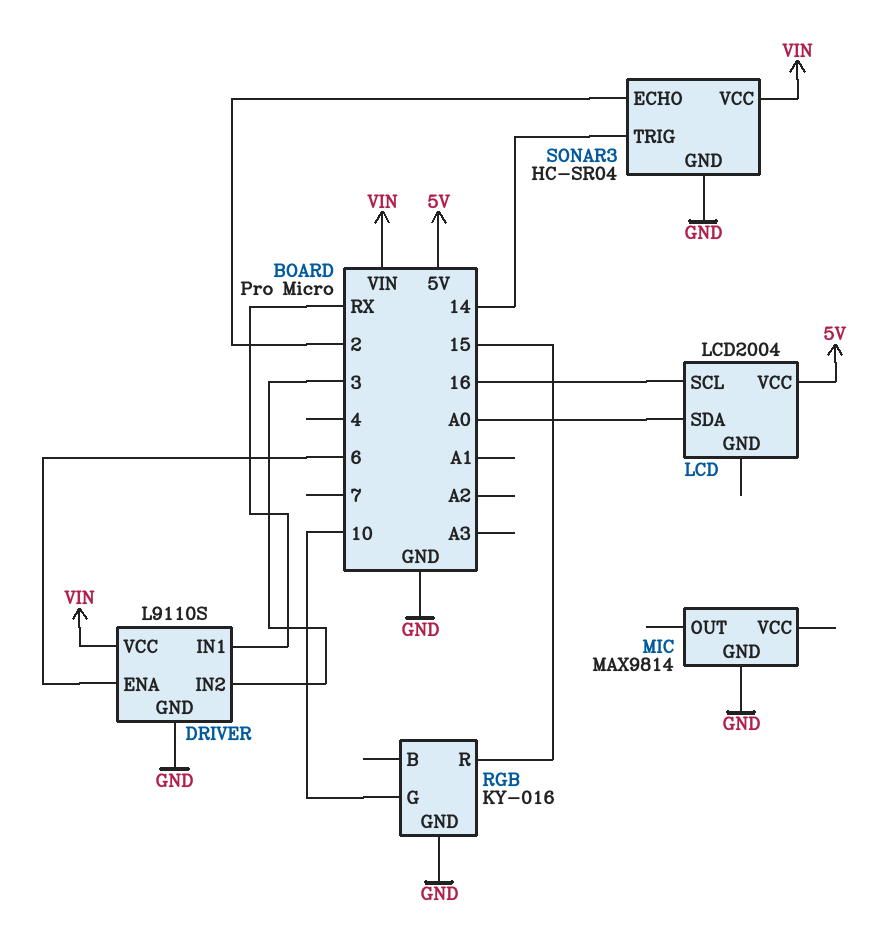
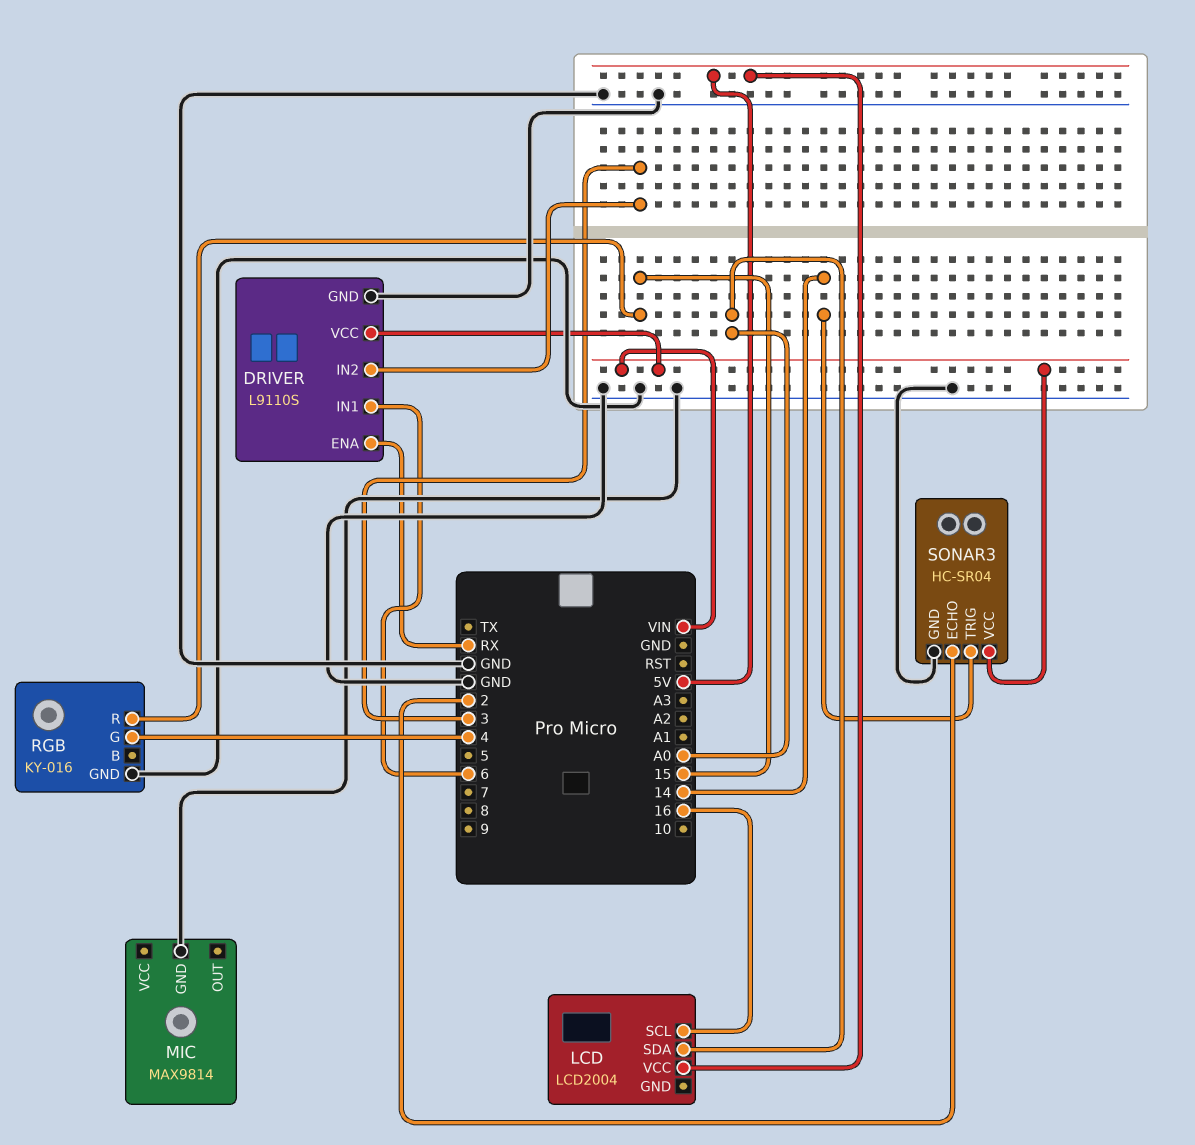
DRIVER pin ENA: 6 -> RX
DRIVER pin IN1: RX -> 6
RGB pin G: 10 -> 4

